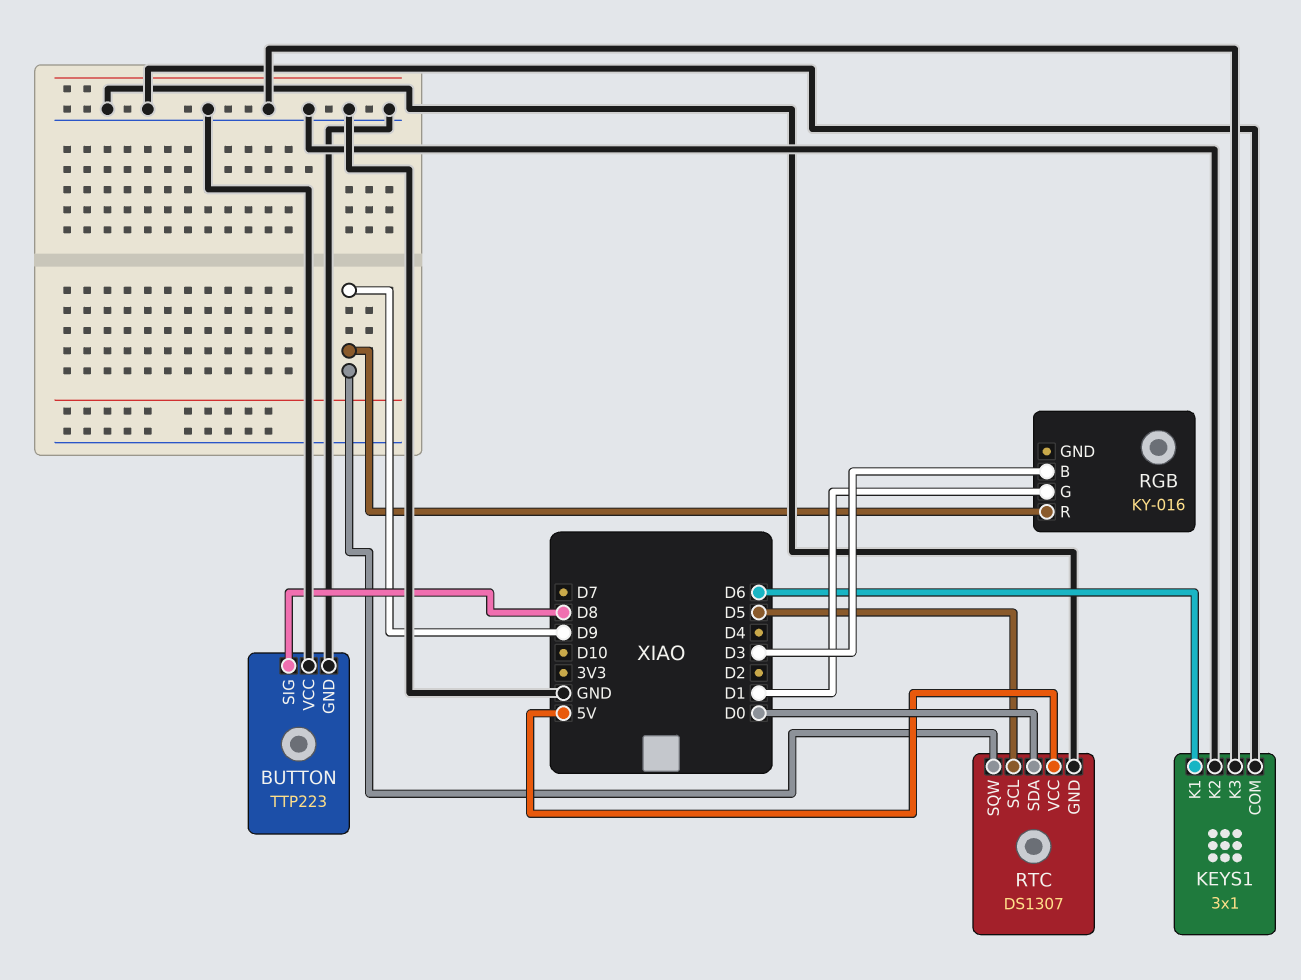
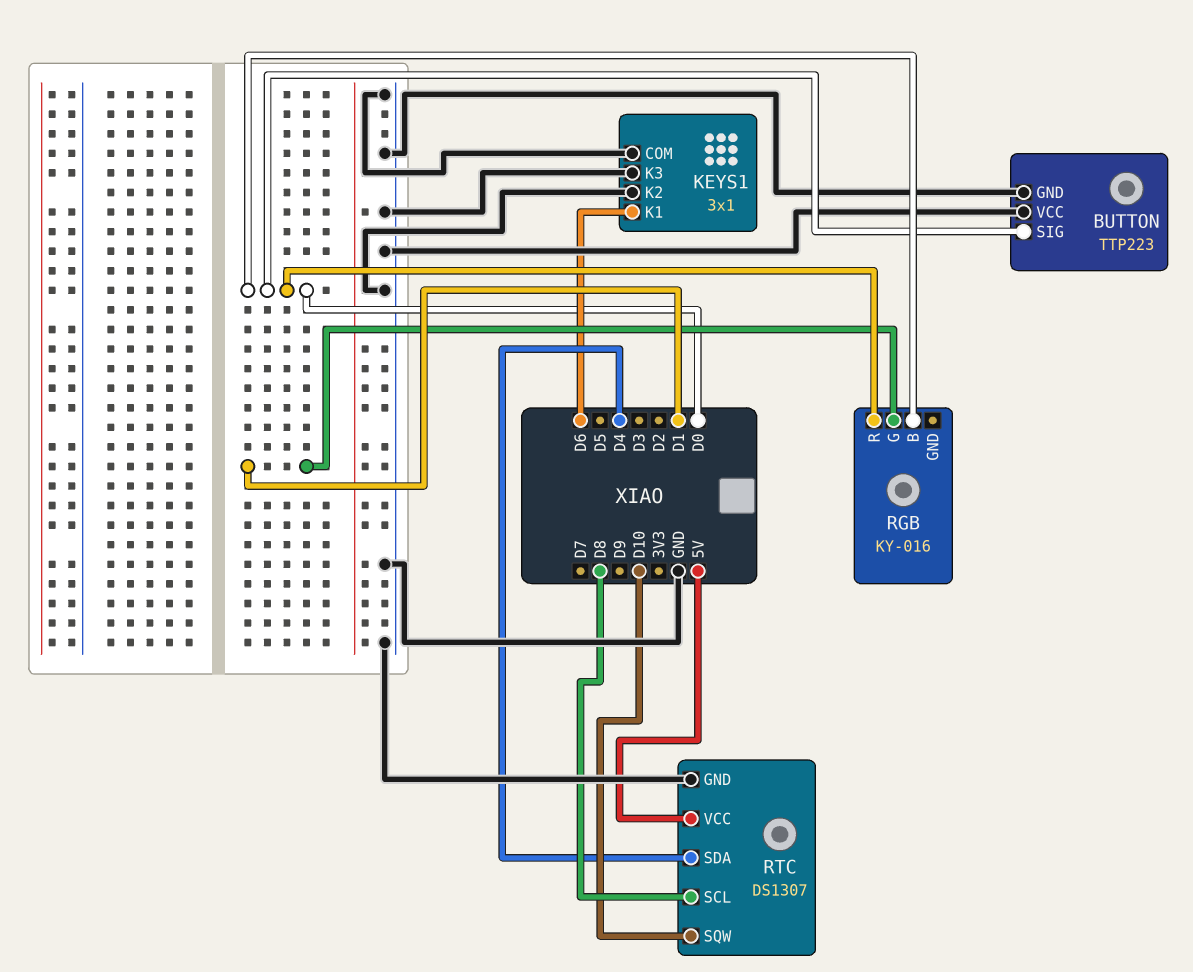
BUTTON pin SIG: D8 -> D0
RGB pin B: D3 -> D0
RGB pin R: D9 -> D0
RTC pin SCL: D5 -> D8
RTC pin SDA: D0 -> D4
RTC pin SQW: D9 -> D10

